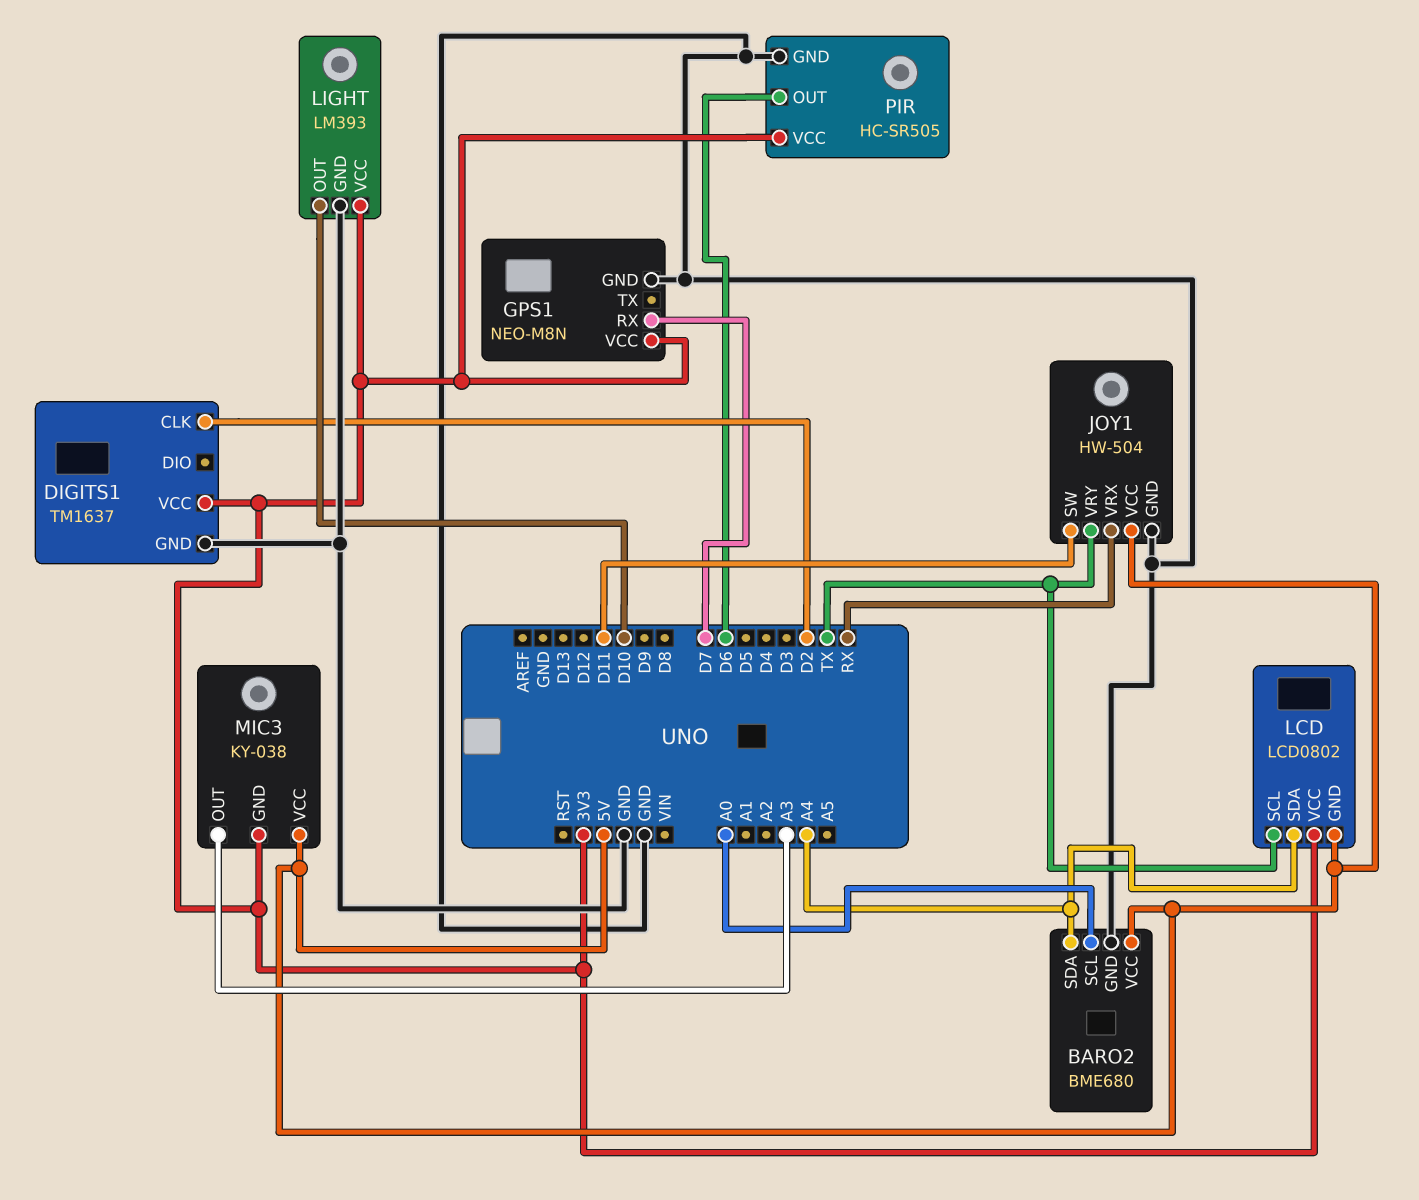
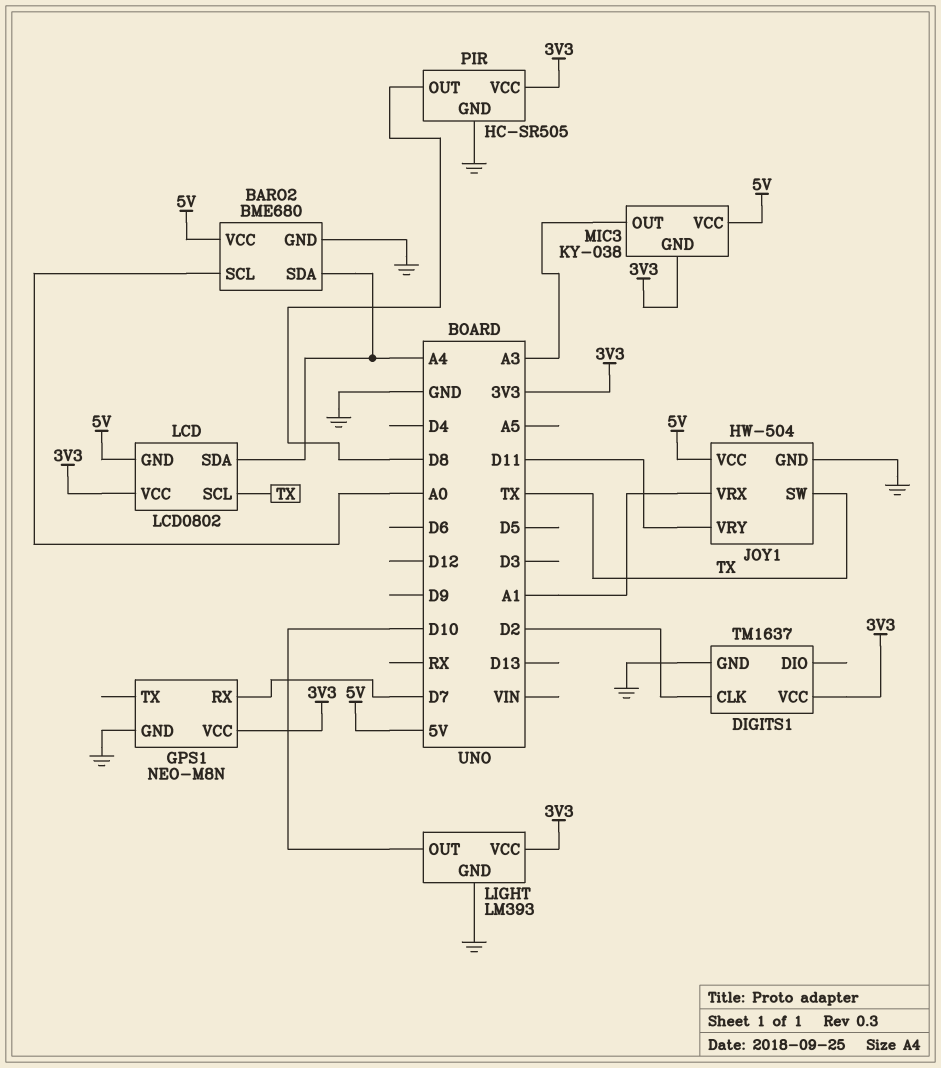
JOY1 pin SW: D11 -> TX
JOY1 pin VRX: RX -> A1
JOY1 pin VRY: TX -> D11
PIR pin OUT: D6 -> D8

